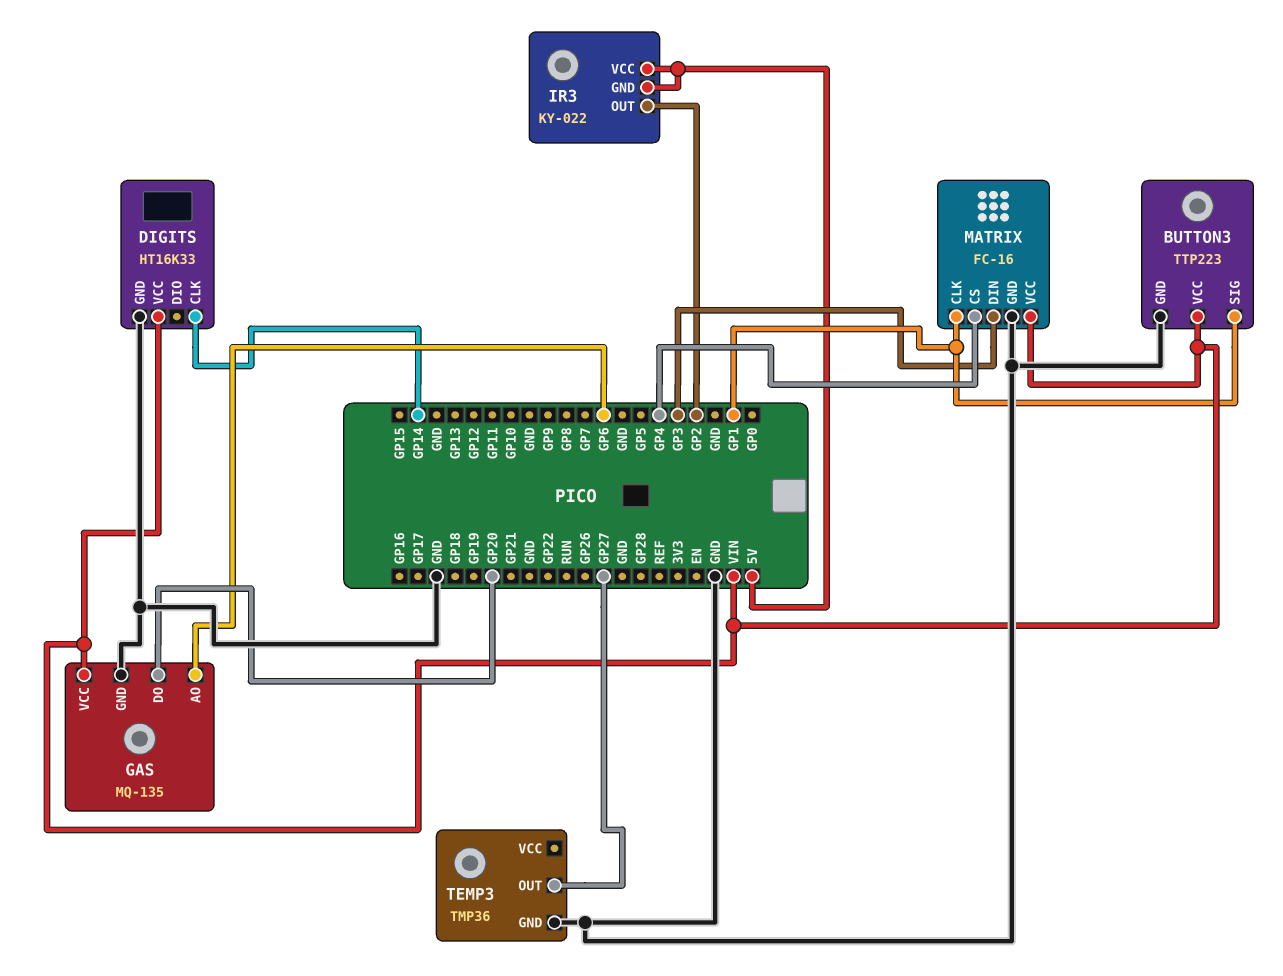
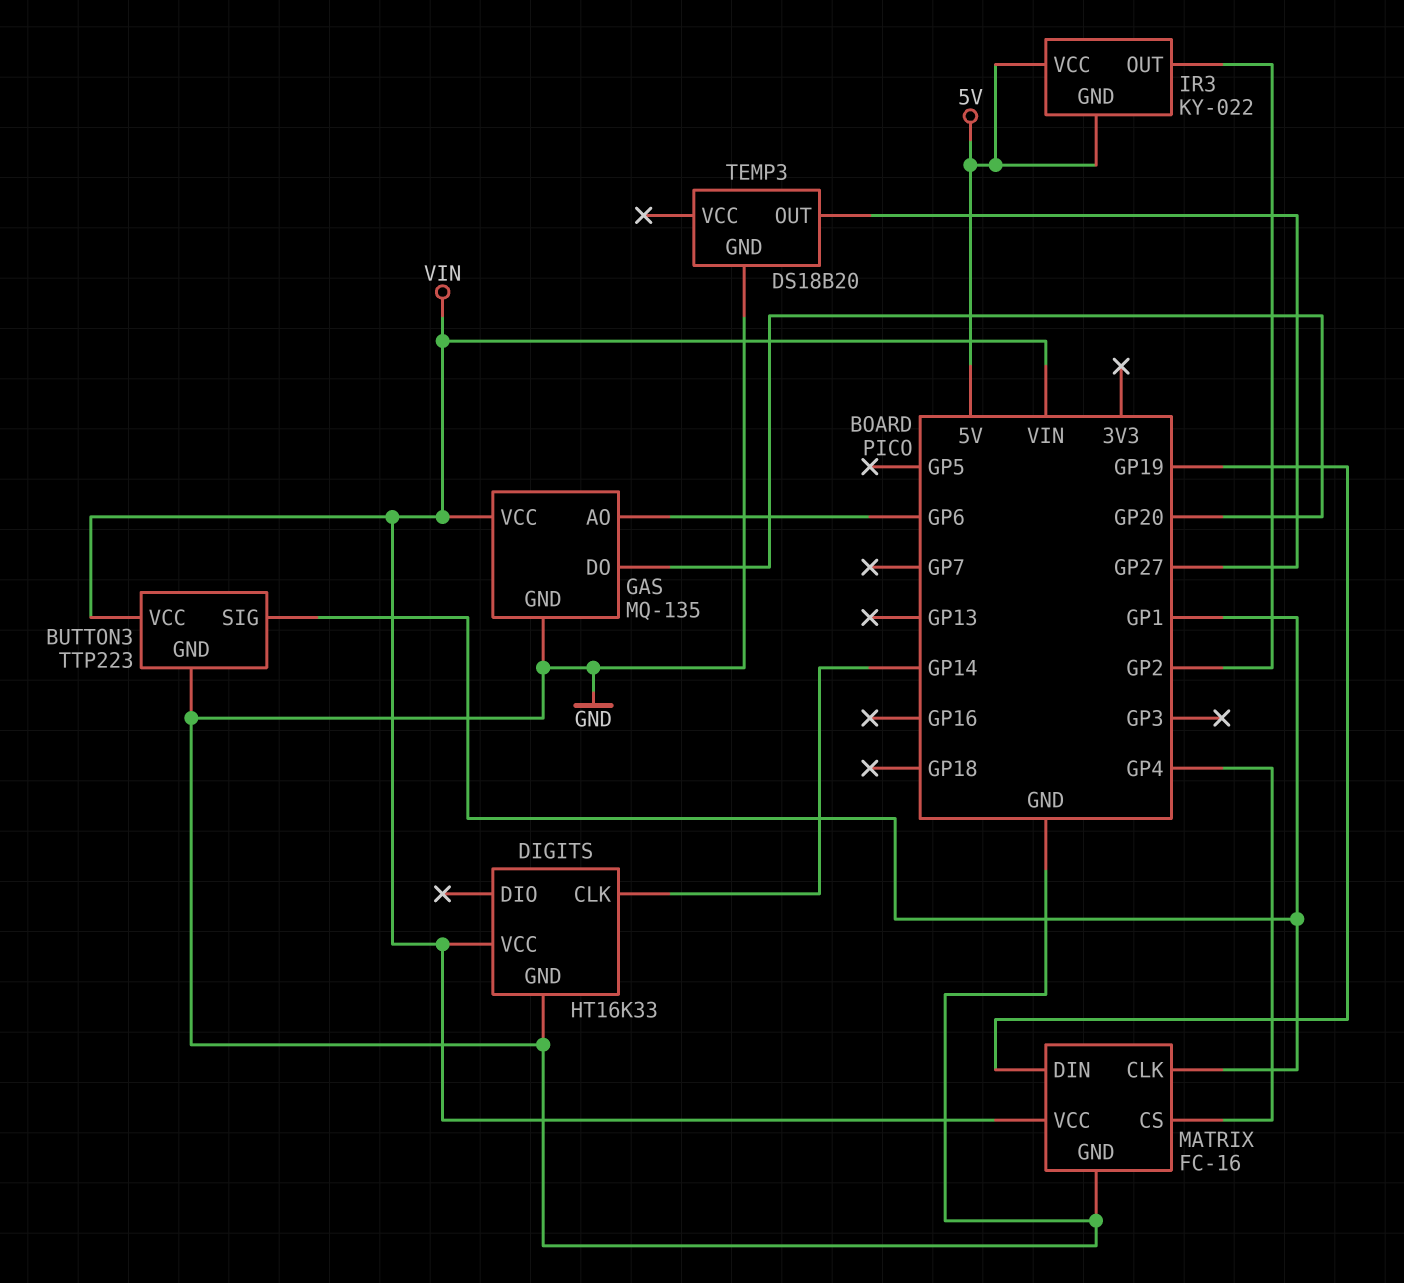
MATRIX pin DIN: GP3 -> GP19
TEMP3: TMP36 -> DS18B20

